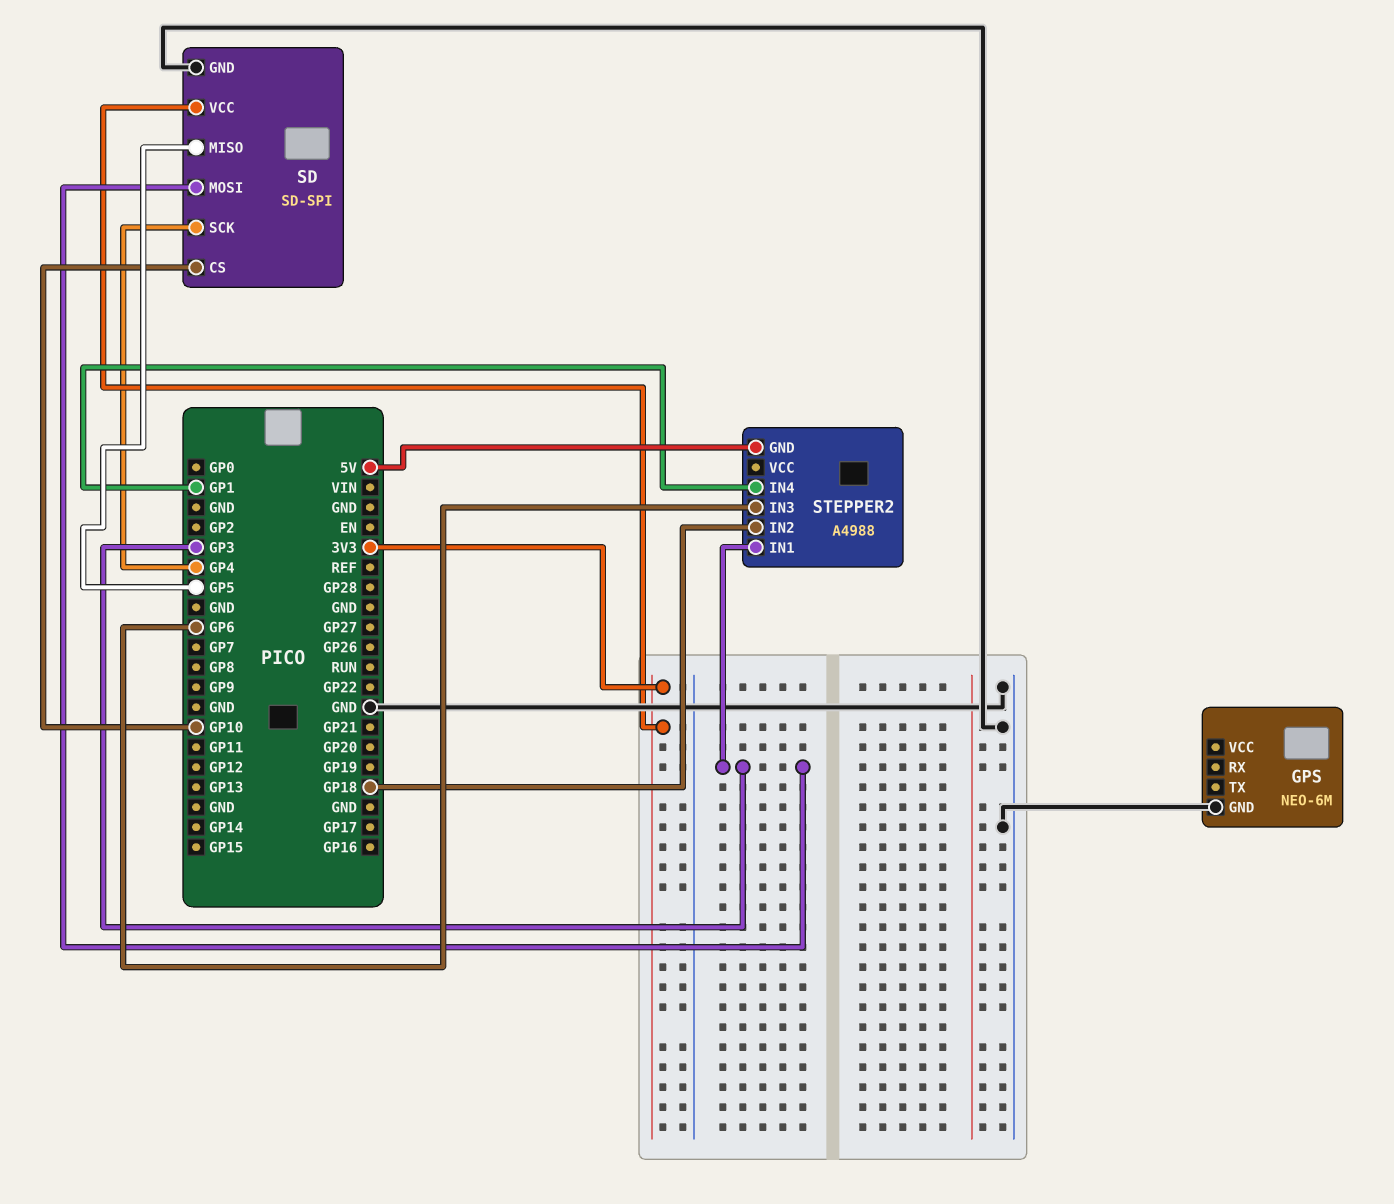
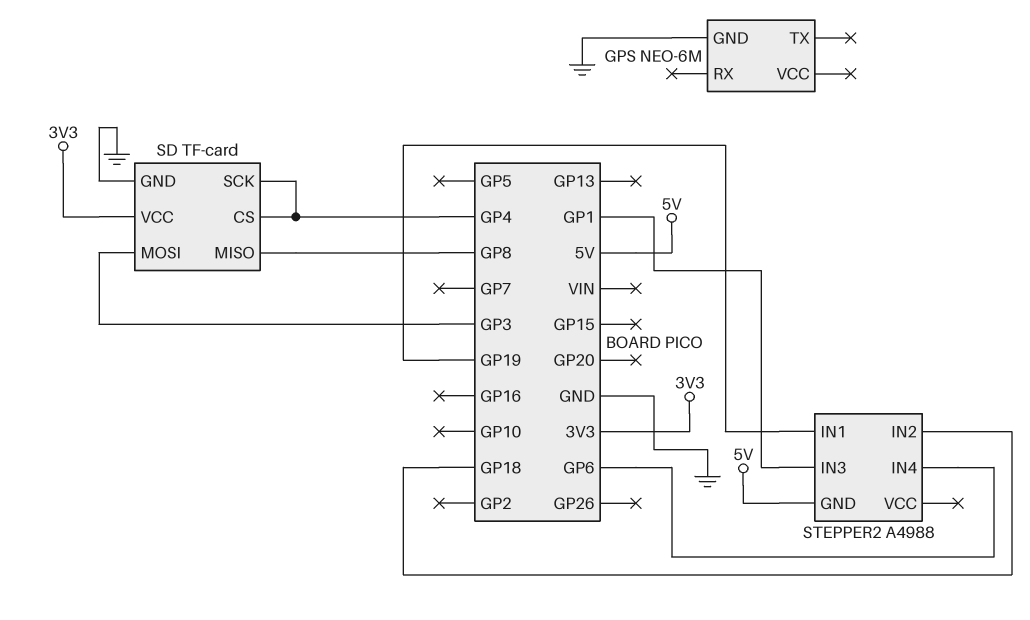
SD: SD-SPI -> TF-card
SD pin CS: GP10 -> GP4
SD pin MISO: GP5 -> GP8
STEPPER2 pin IN1: GP3 -> GP19
STEPPER2 pin IN3: GP6 -> GP1
STEPPER2 pin IN4: GP1 -> GP6

